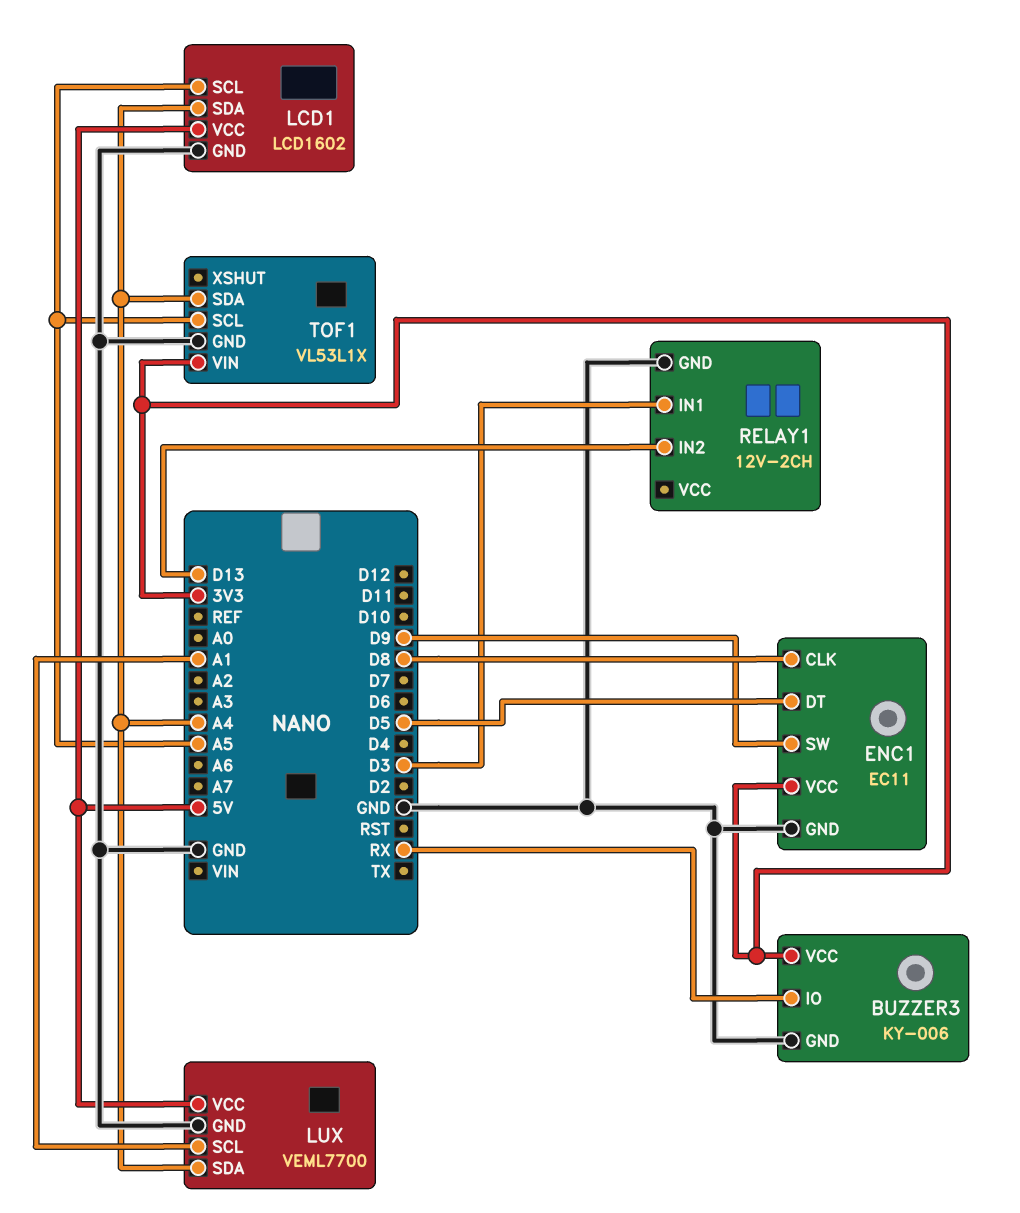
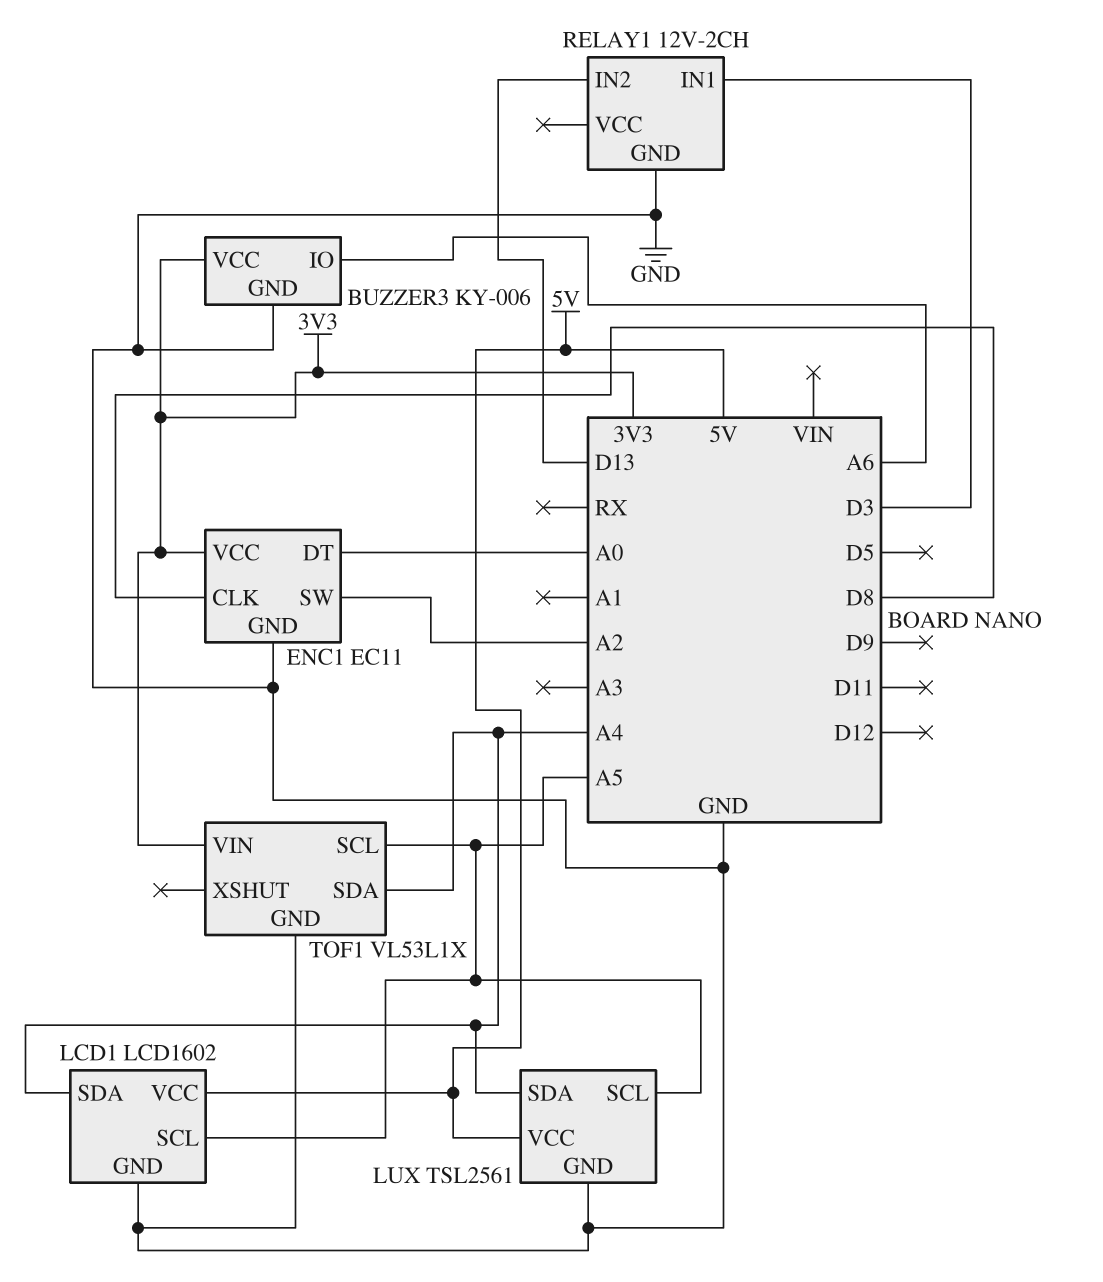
BUZZER3 pin IO: RX -> A6
ENC1 pin DT: D5 -> A0
ENC1 pin SW: D9 -> A2
LUX: VEML7700 -> TSL2561
LUX pin SCL: A1 -> A5

